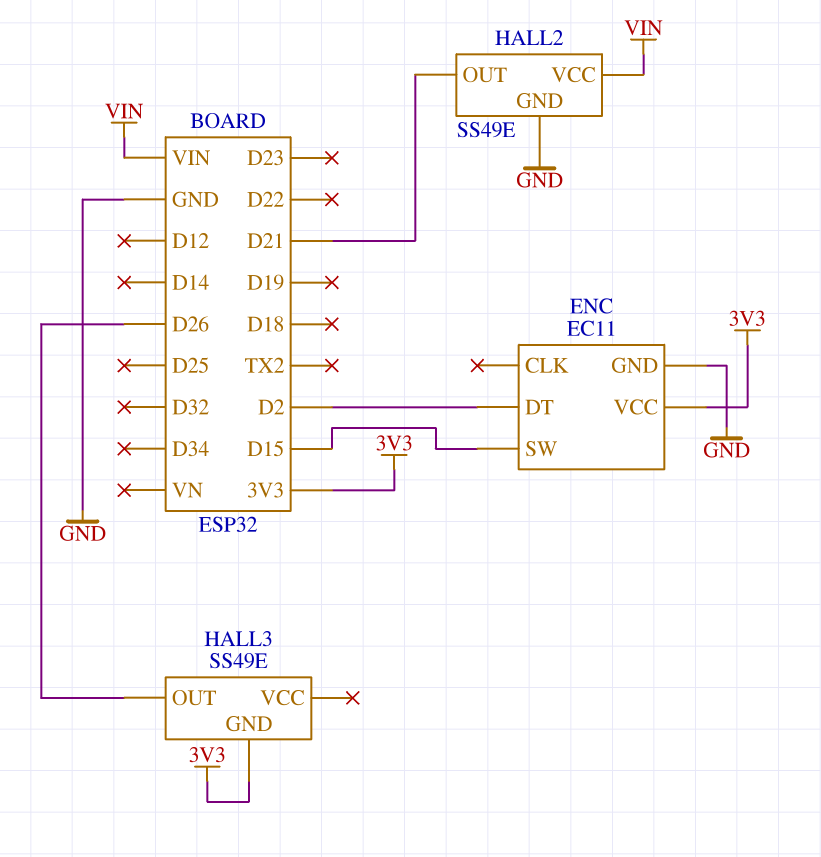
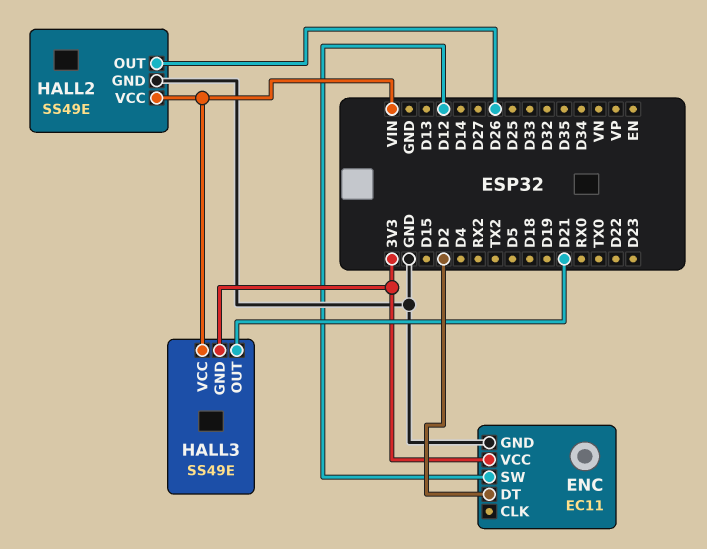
ENC pin SW: D15 -> D12
HALL2 pin OUT: D21 -> D26
HALL3 pin OUT: D26 -> D21
HALL3 pin VCC: none -> VIN

